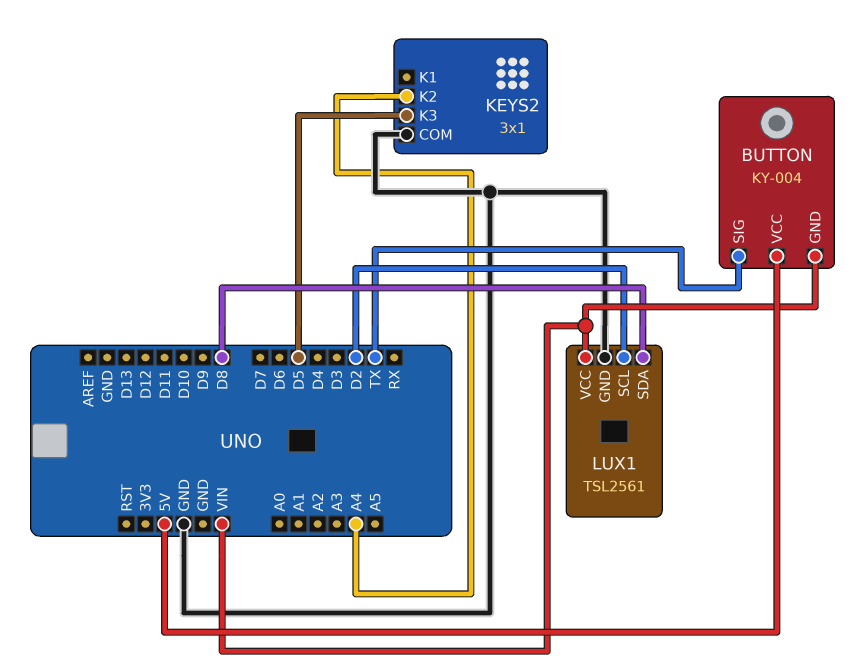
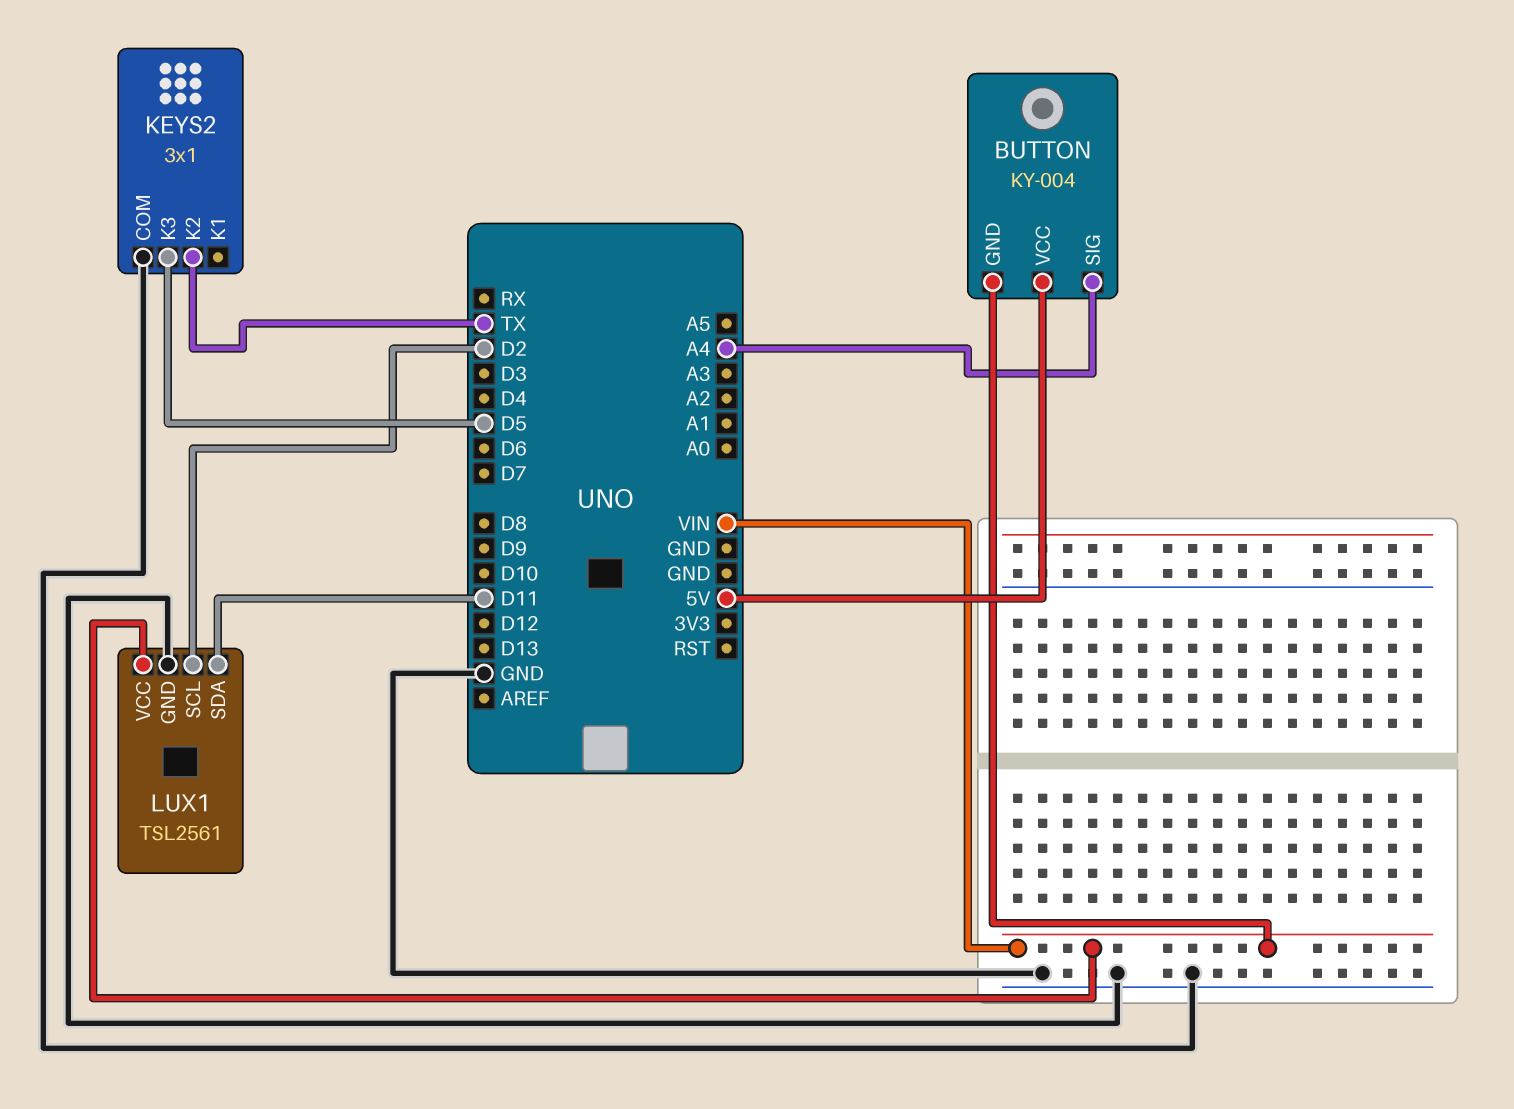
BUTTON pin SIG: TX -> A4
KEYS2 pin K2: A4 -> TX
LUX1 pin SDA: D8 -> D11

